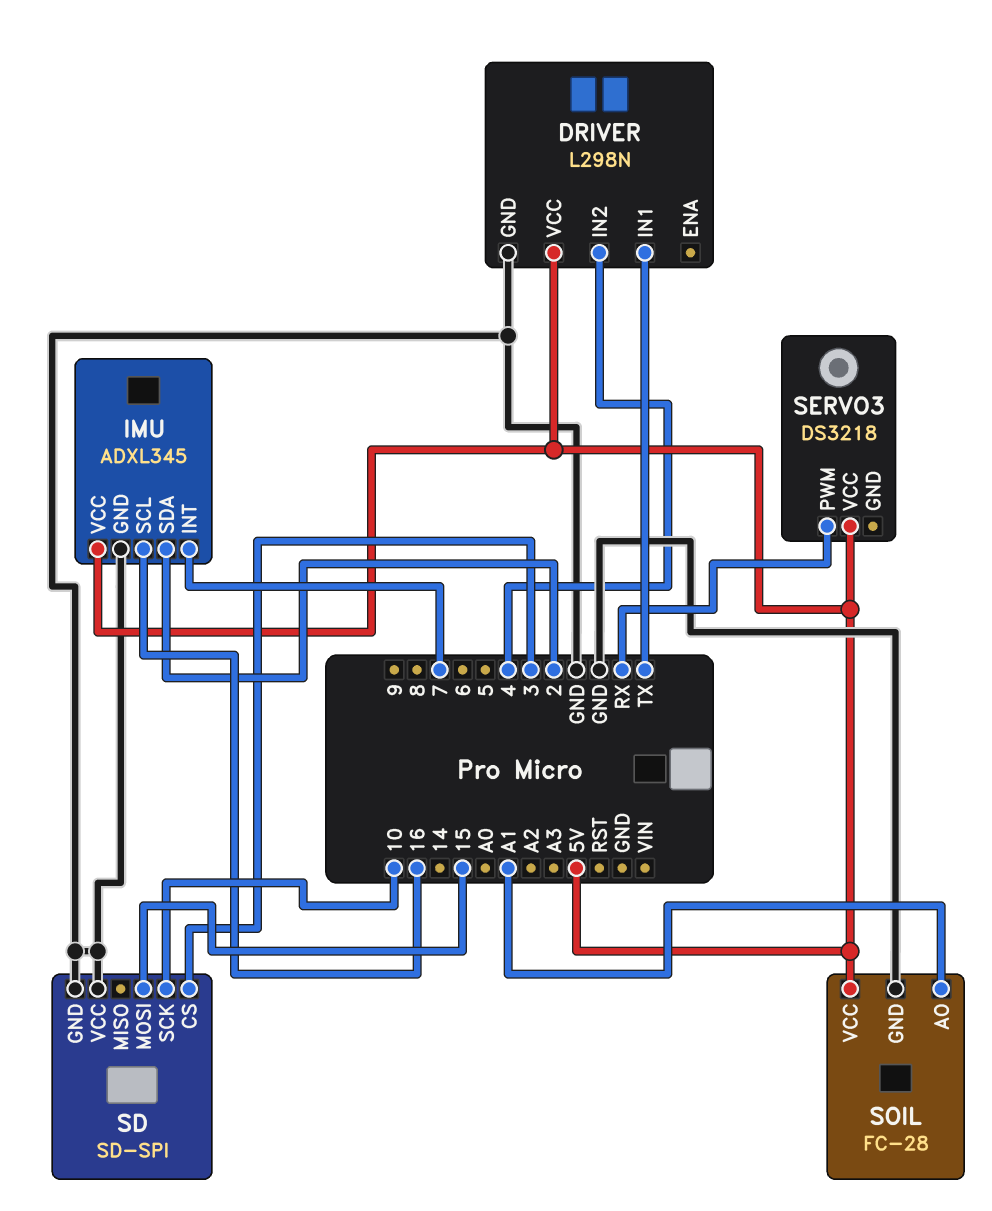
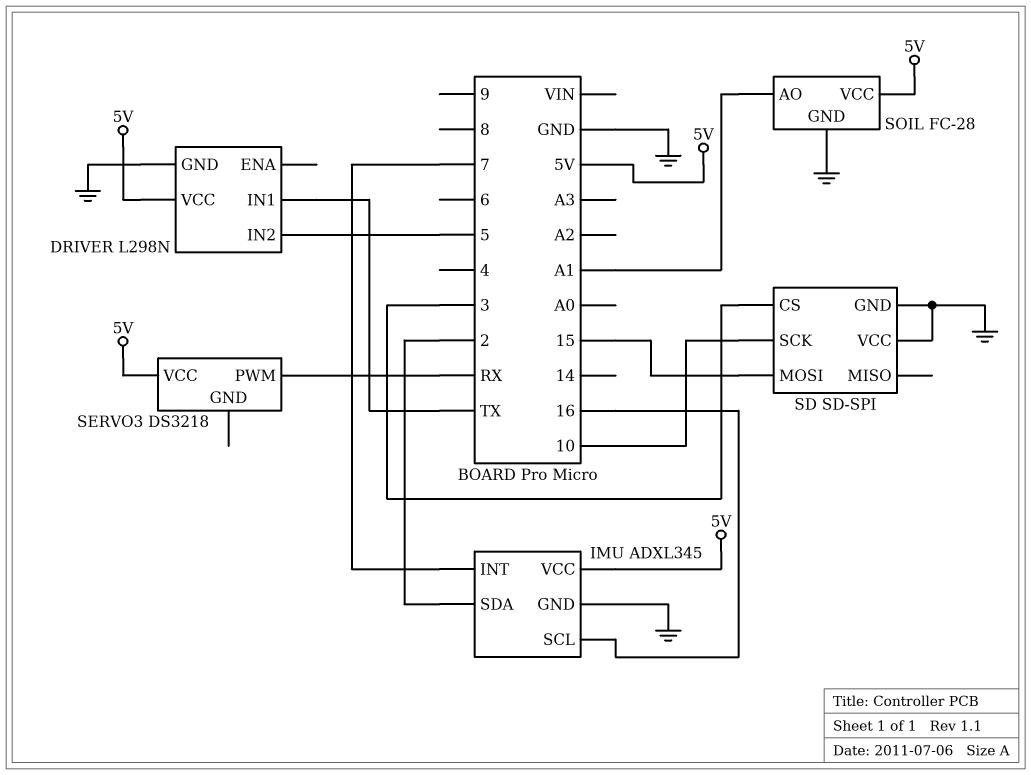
DRIVER pin IN2: 4 -> 5

